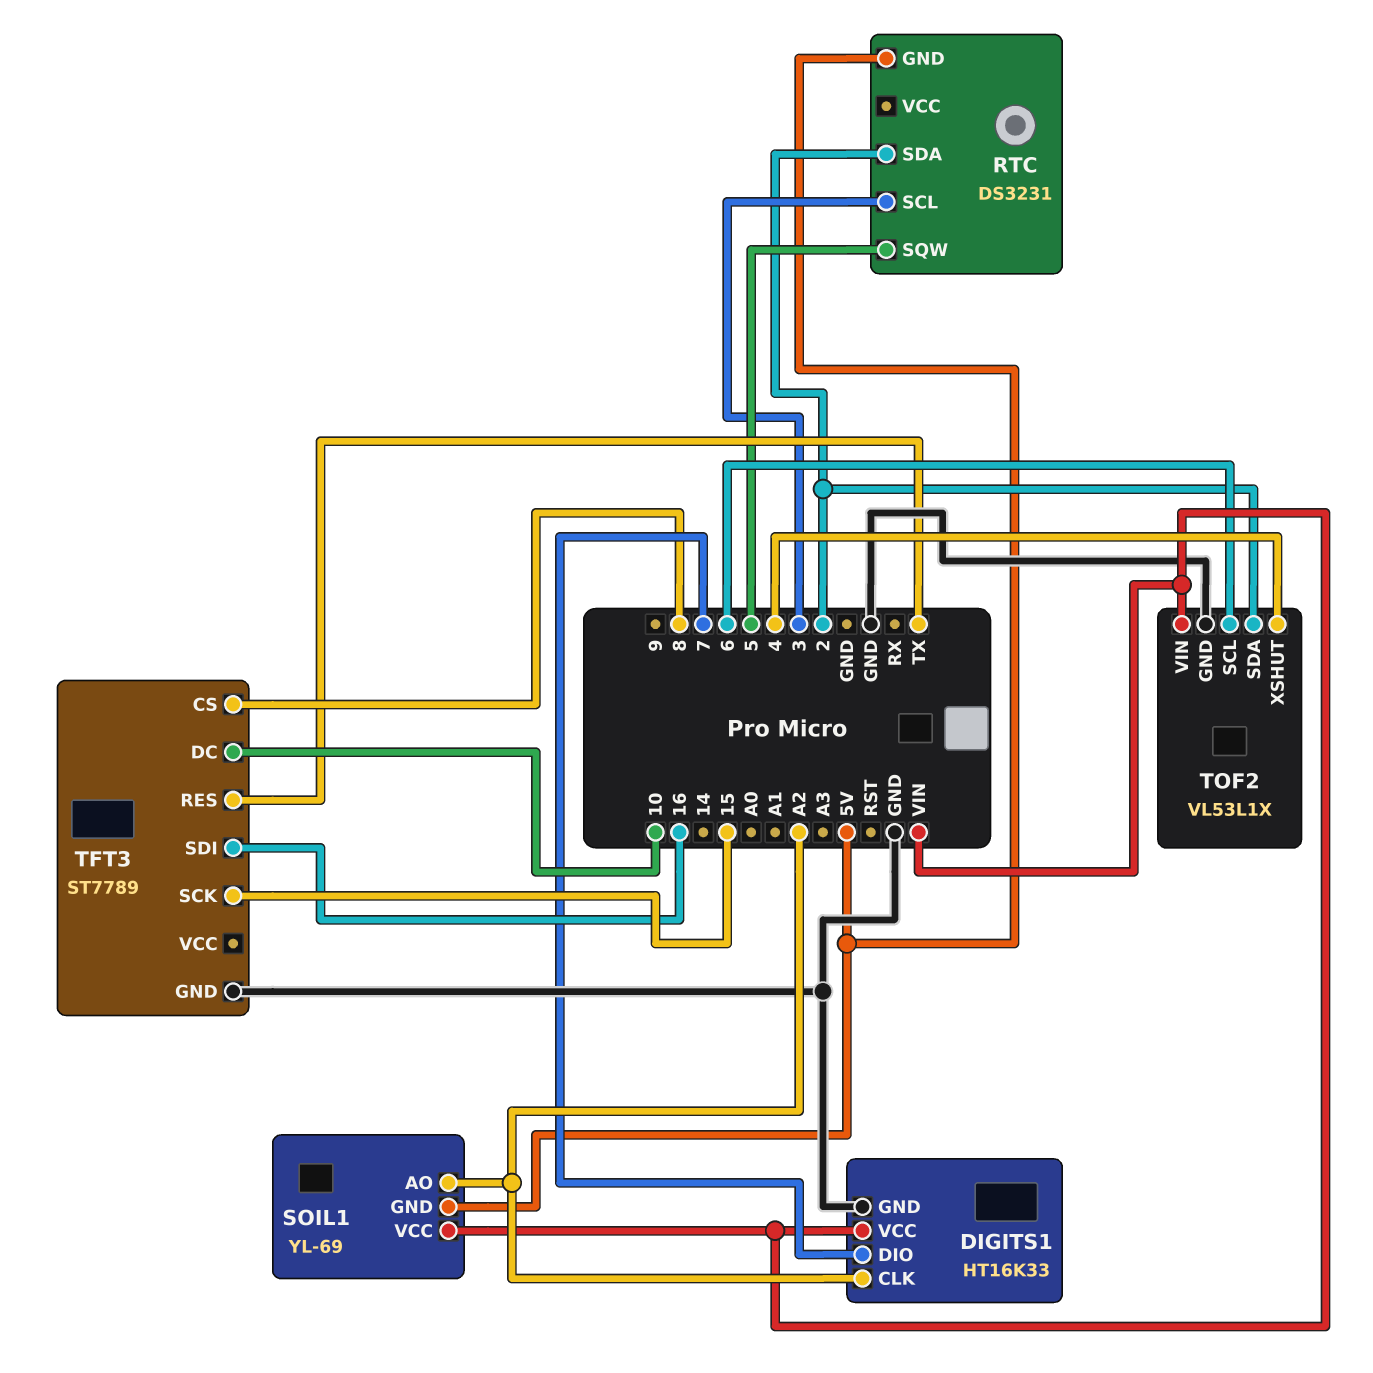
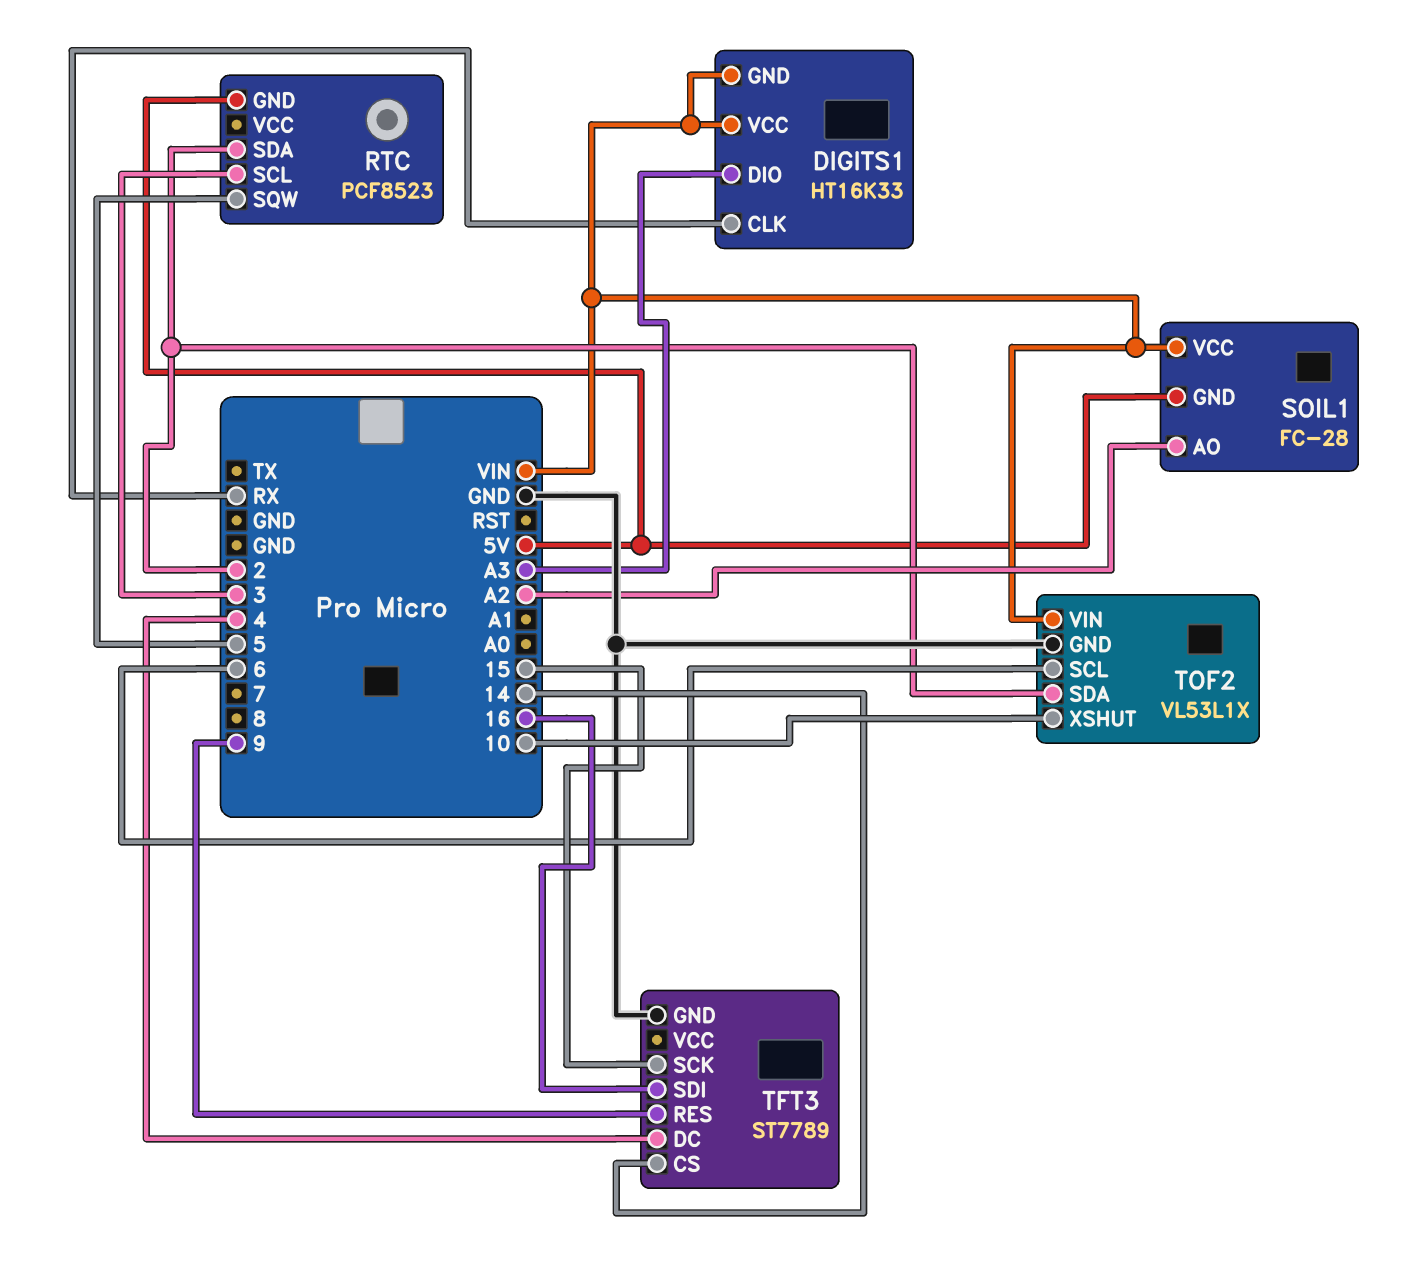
DIGITS1 pin CLK: A2 -> RX
DIGITS1 pin DIO: 7 -> A3
DIGITS1 pin GND: GND -> VIN
RTC: DS3231 -> PCF8523
SOIL1: YL-69 -> FC-28
TFT3 pin CS: 8 -> 14
TFT3 pin DC: 10 -> 4
TFT3 pin RES: TX -> 9
TOF2 pin XSHUT: 4 -> 10

